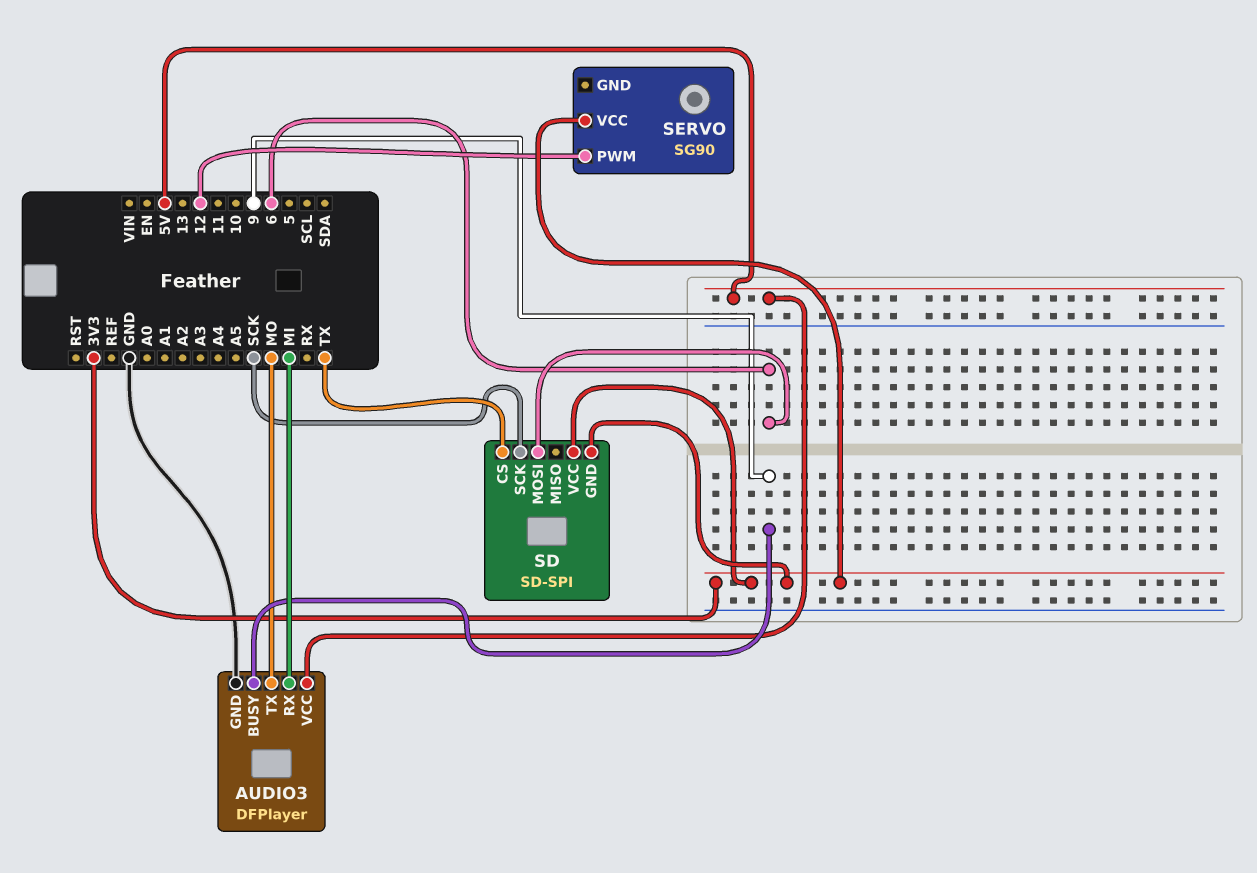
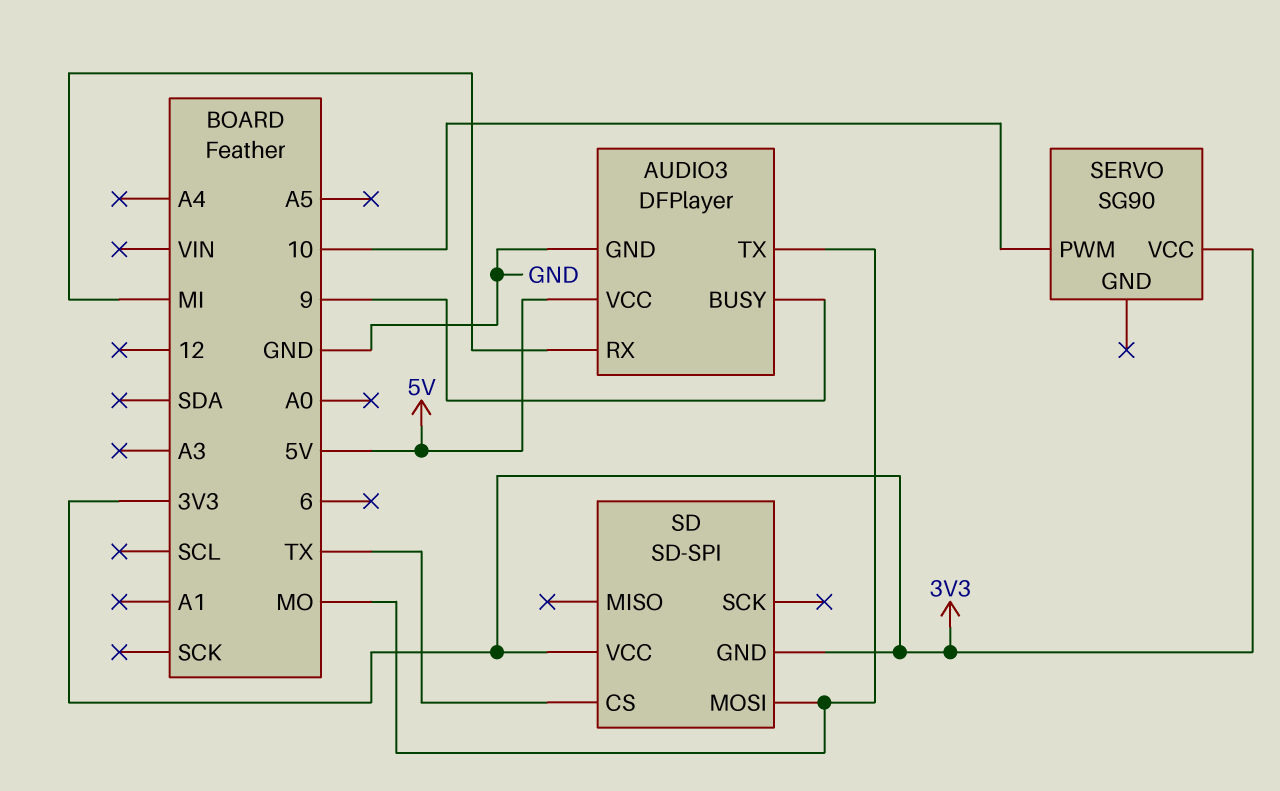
SD pin MOSI: 6 -> MO
SD pin SCK: SCK -> none
SERVO pin PWM: 12 -> 10

